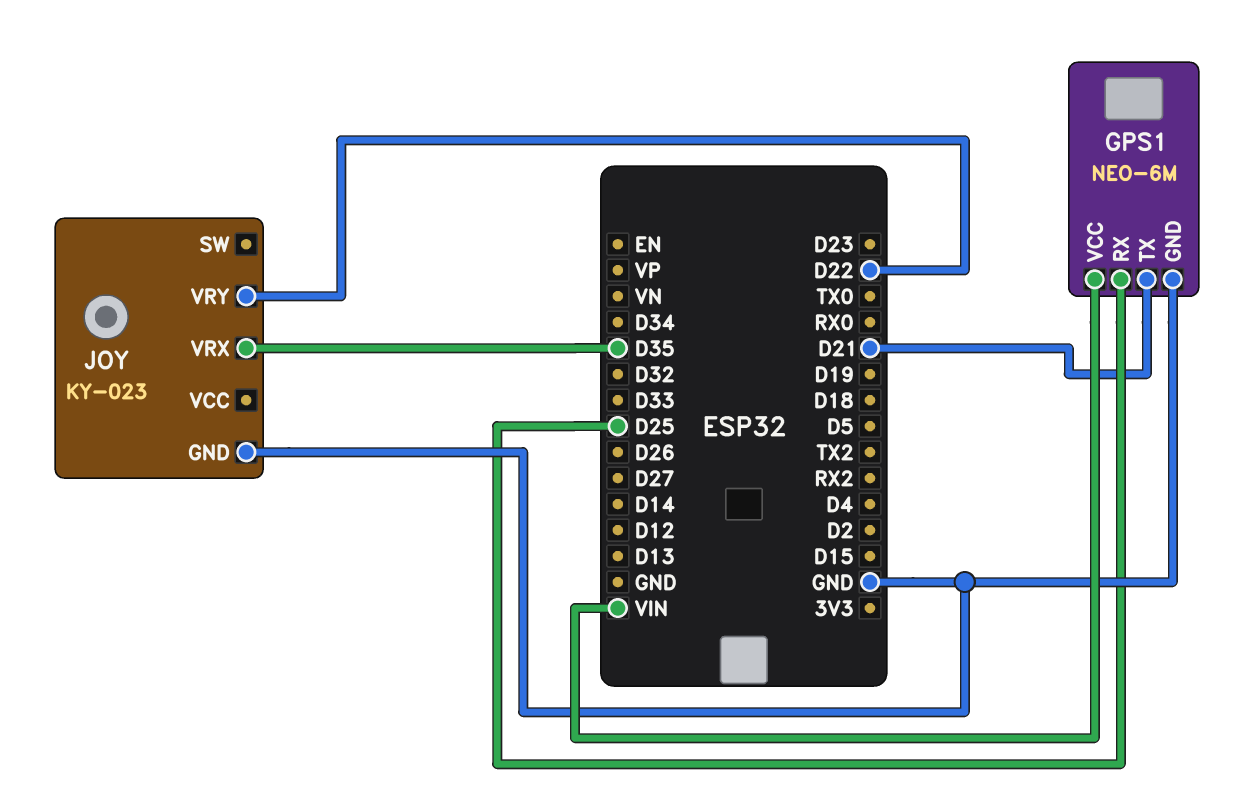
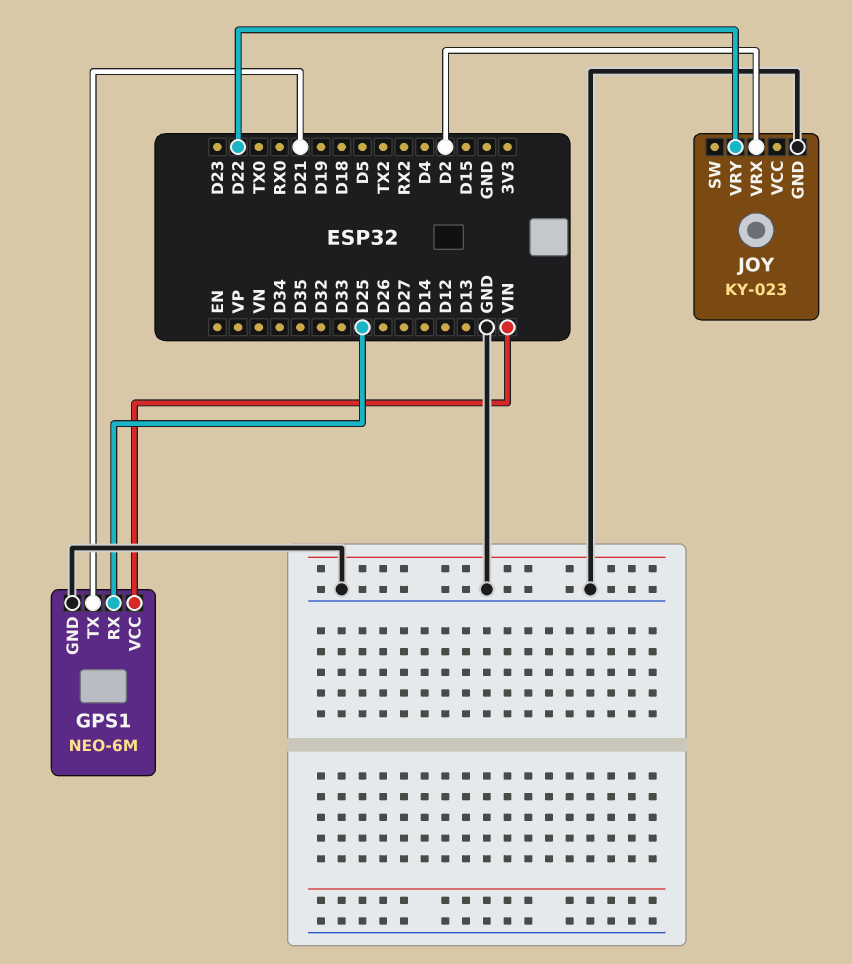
JOY pin VRX: D35 -> D2

